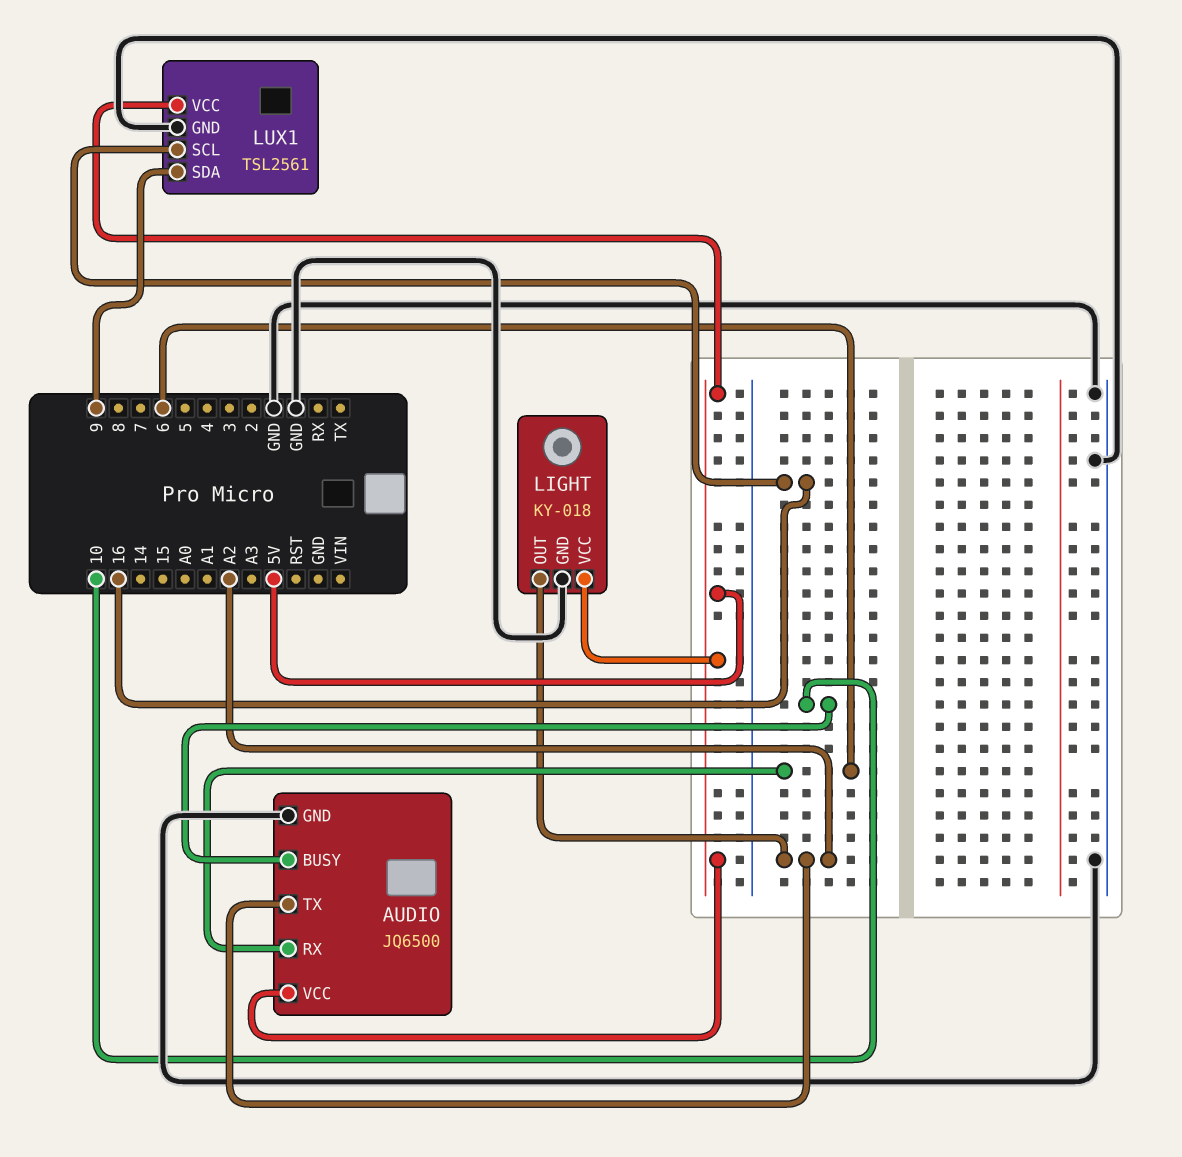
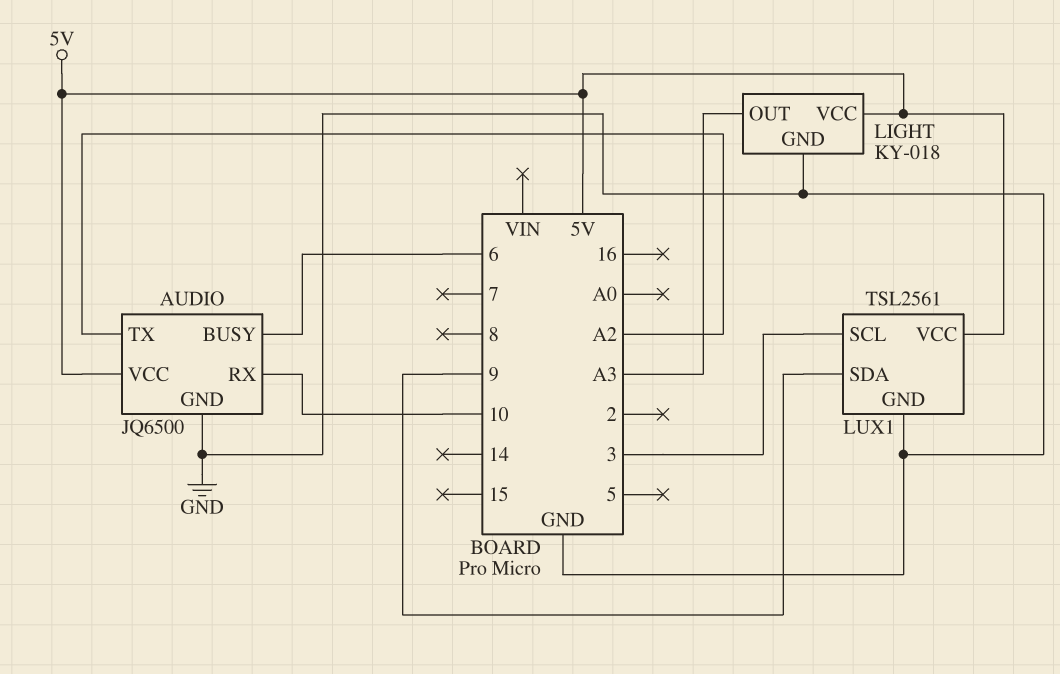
AUDIO pin BUSY: 10 -> 6
AUDIO pin RX: 6 -> 10
LIGHT pin OUT: A2 -> A3
LUX1 pin SCL: 16 -> 3

